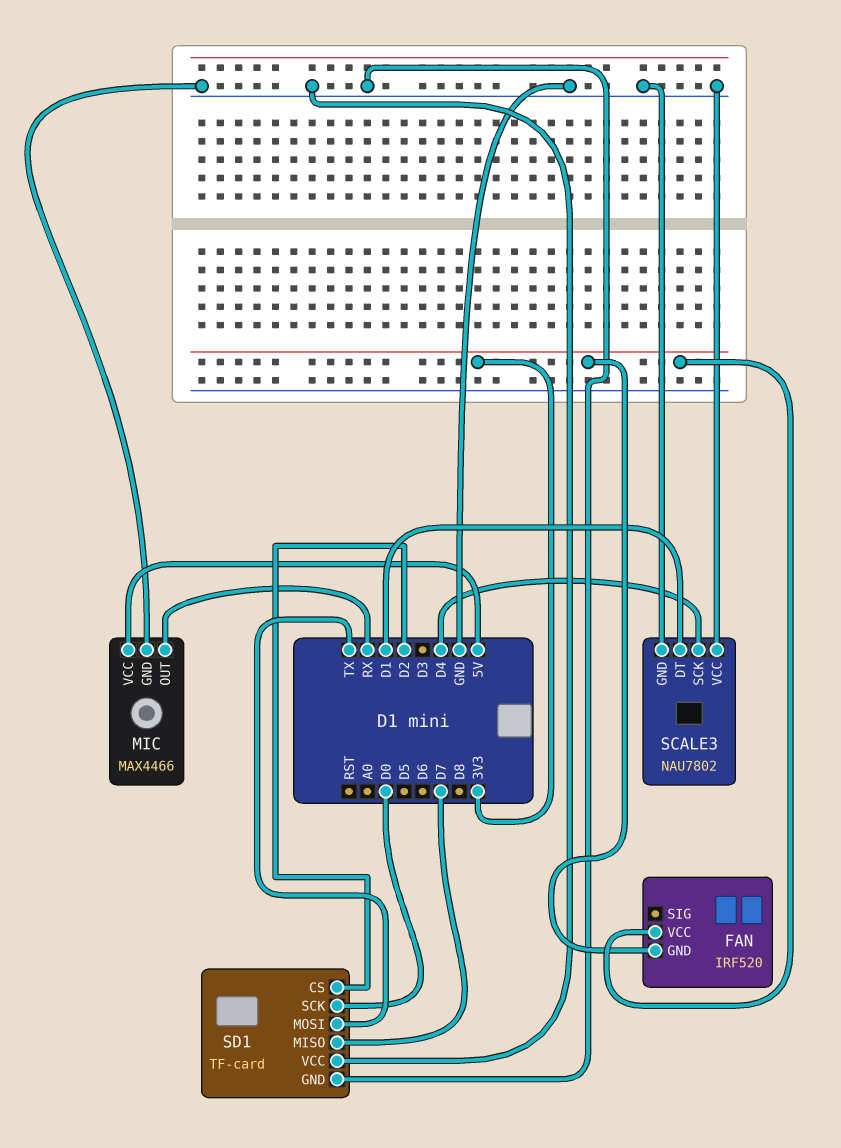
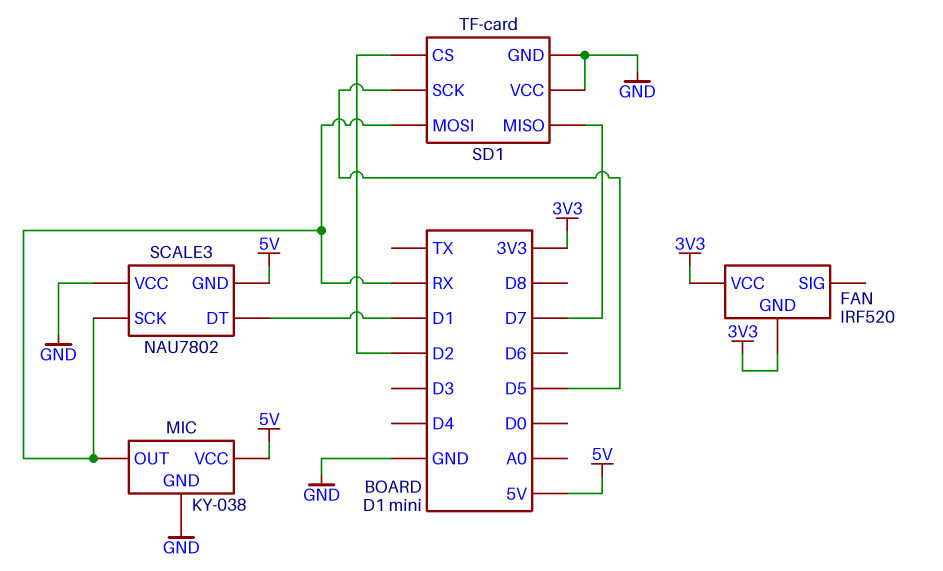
MIC: MAX4466 -> KY-038
SCALE3 pin GND: GND -> 5V
SCALE3 pin SCK: D4 -> RX
SD1 pin MOSI: TX -> RX
SD1 pin SCK: D0 -> D5

